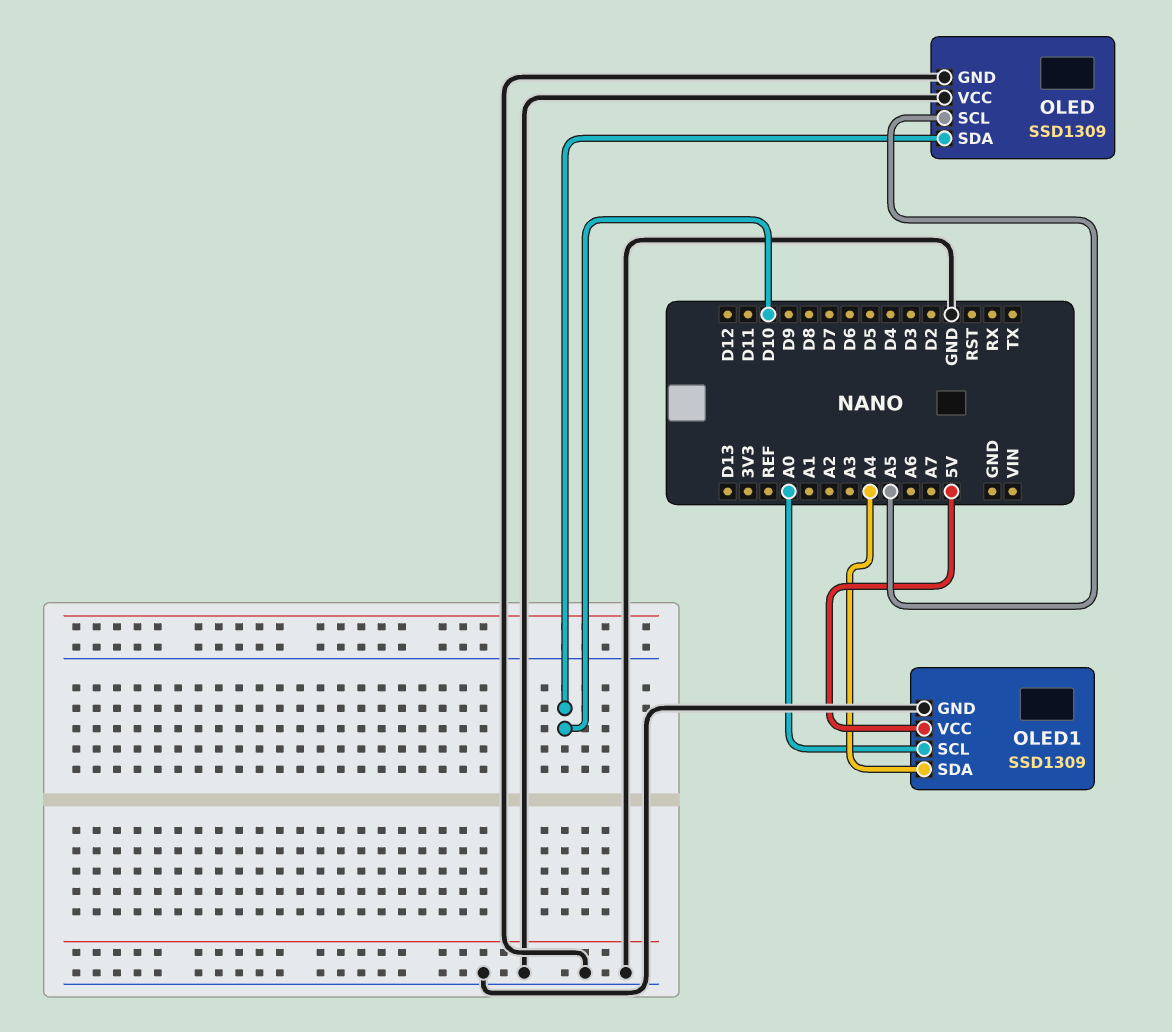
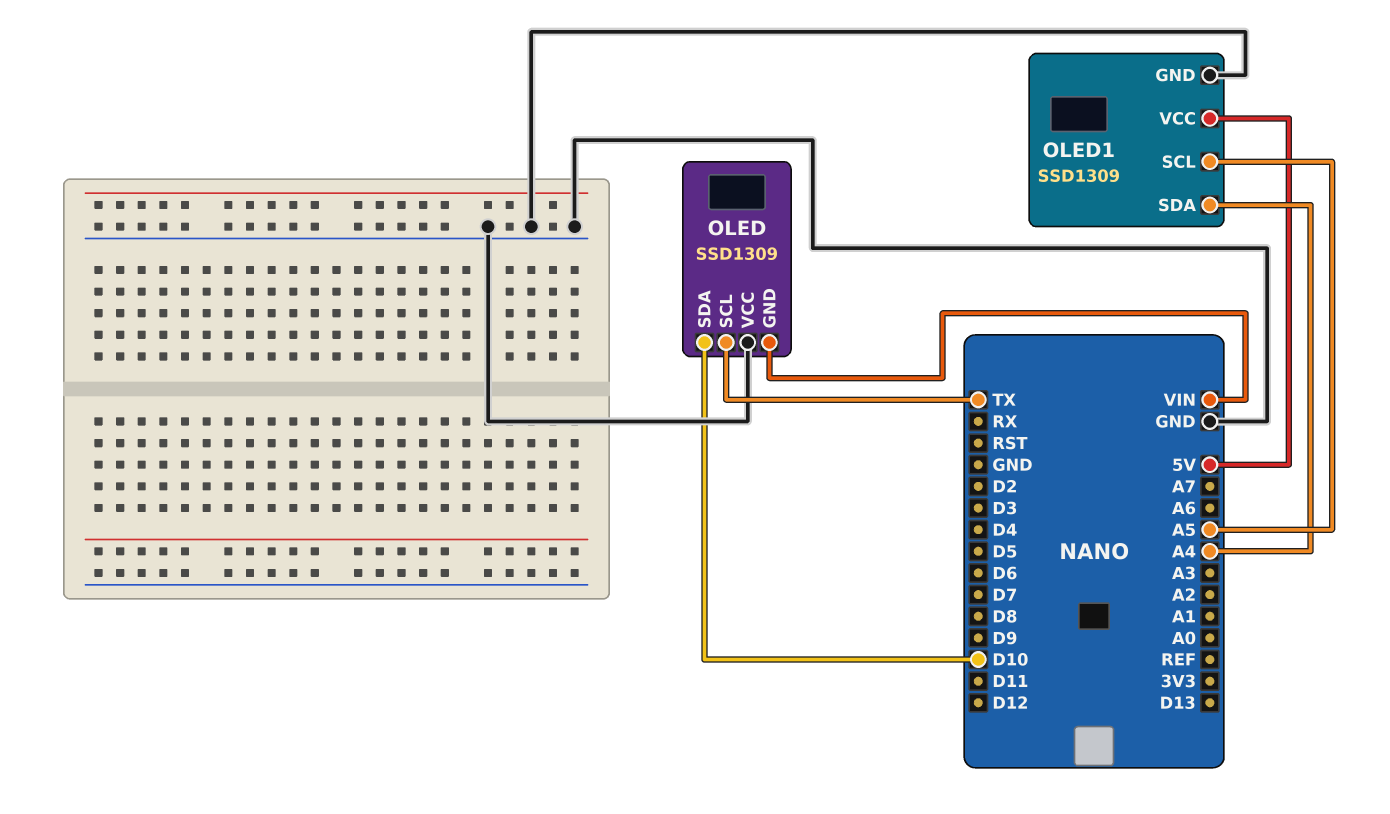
OLED pin GND: GND -> VIN
OLED pin SCL: A5 -> TX
OLED1 pin SCL: A0 -> A5

